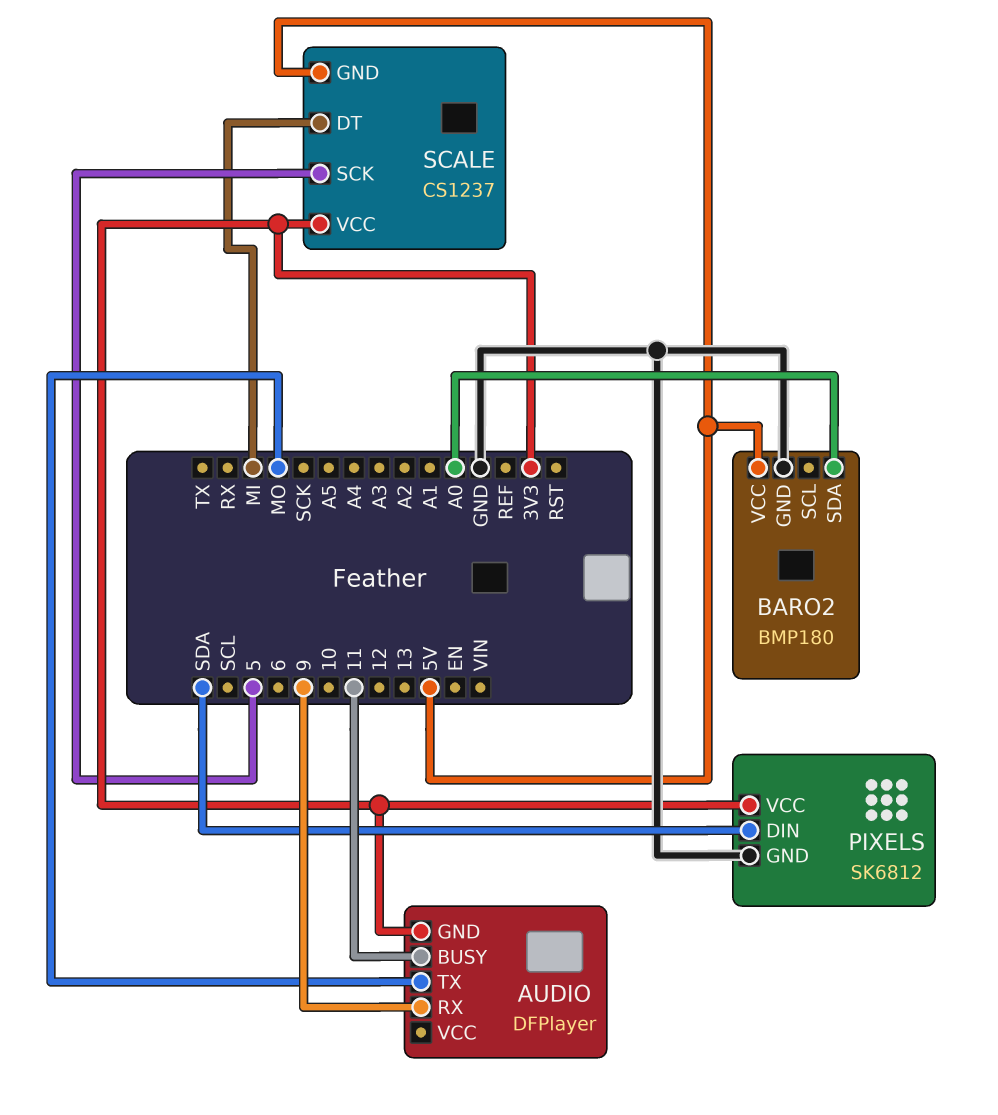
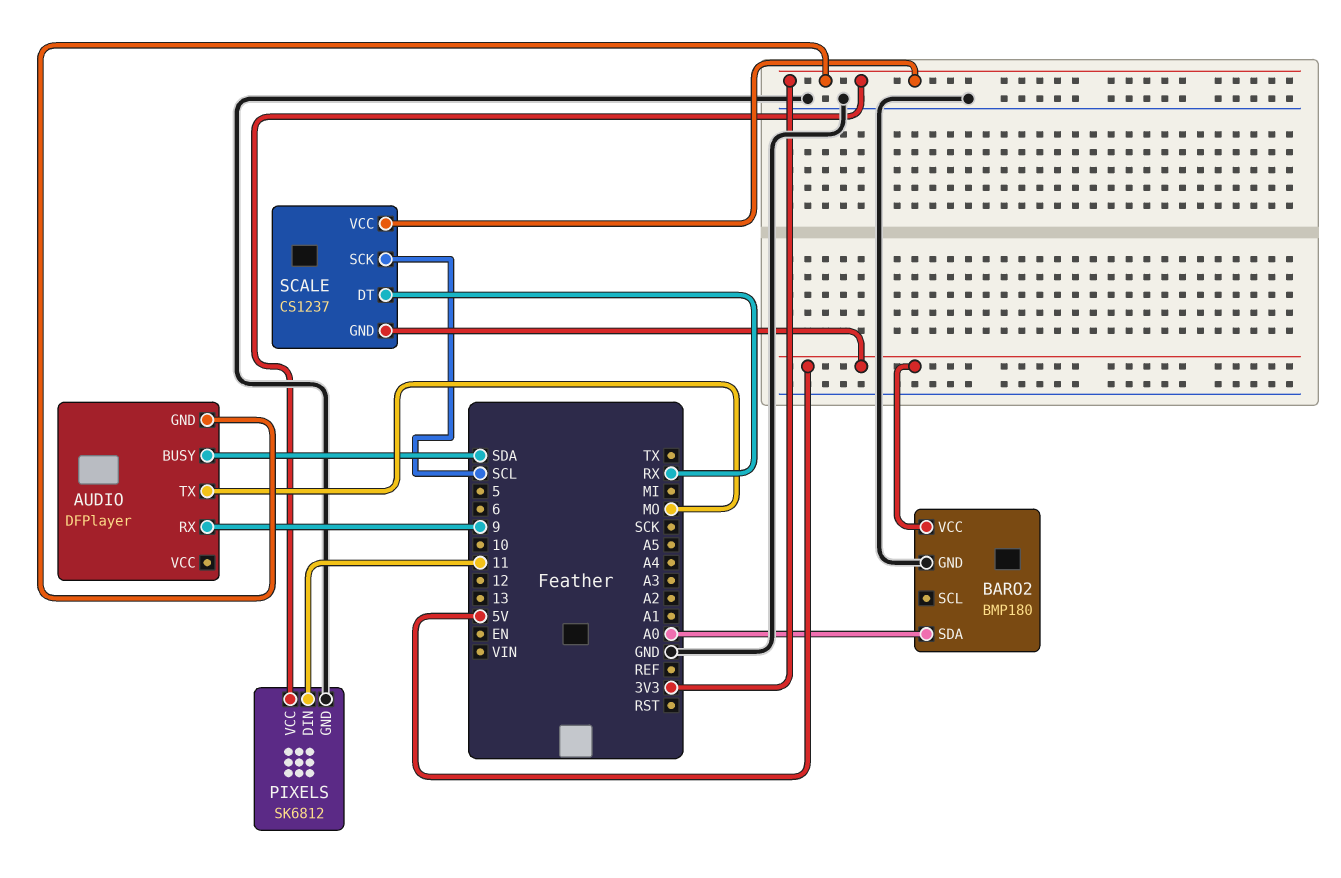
AUDIO pin BUSY: 11 -> SDA
PIXELS pin DIN: SDA -> 11
SCALE pin DT: MI -> RX
SCALE pin SCK: 5 -> SCL

